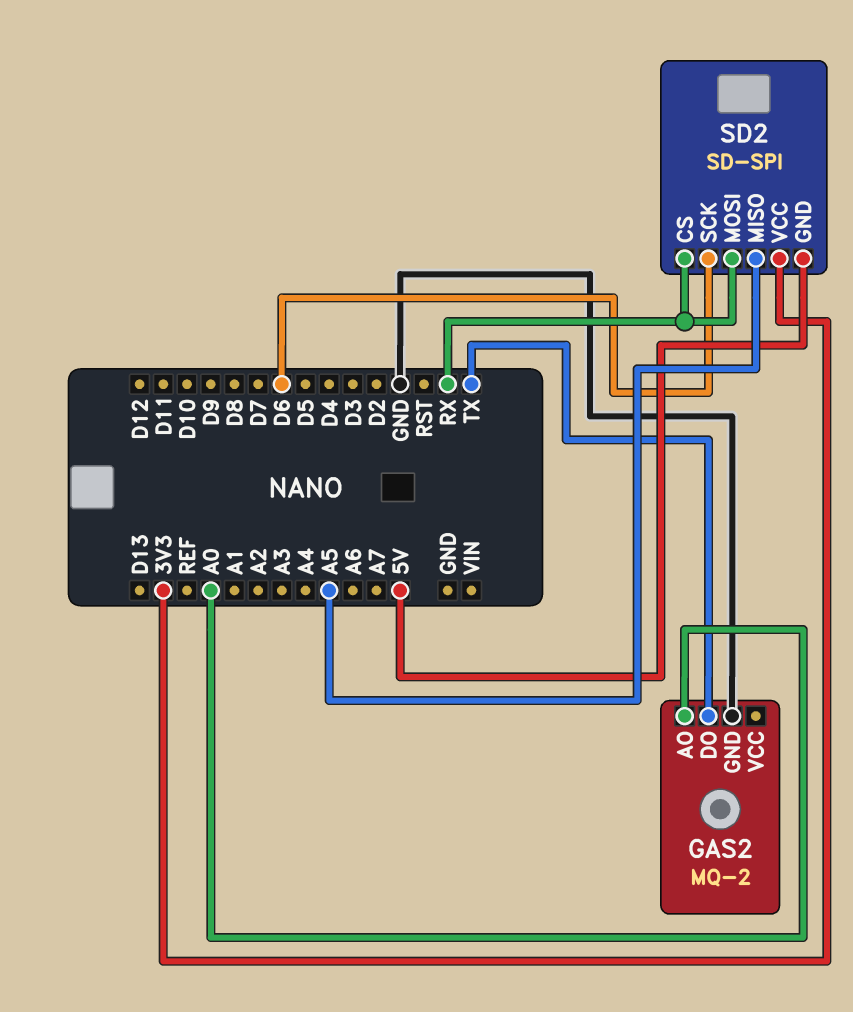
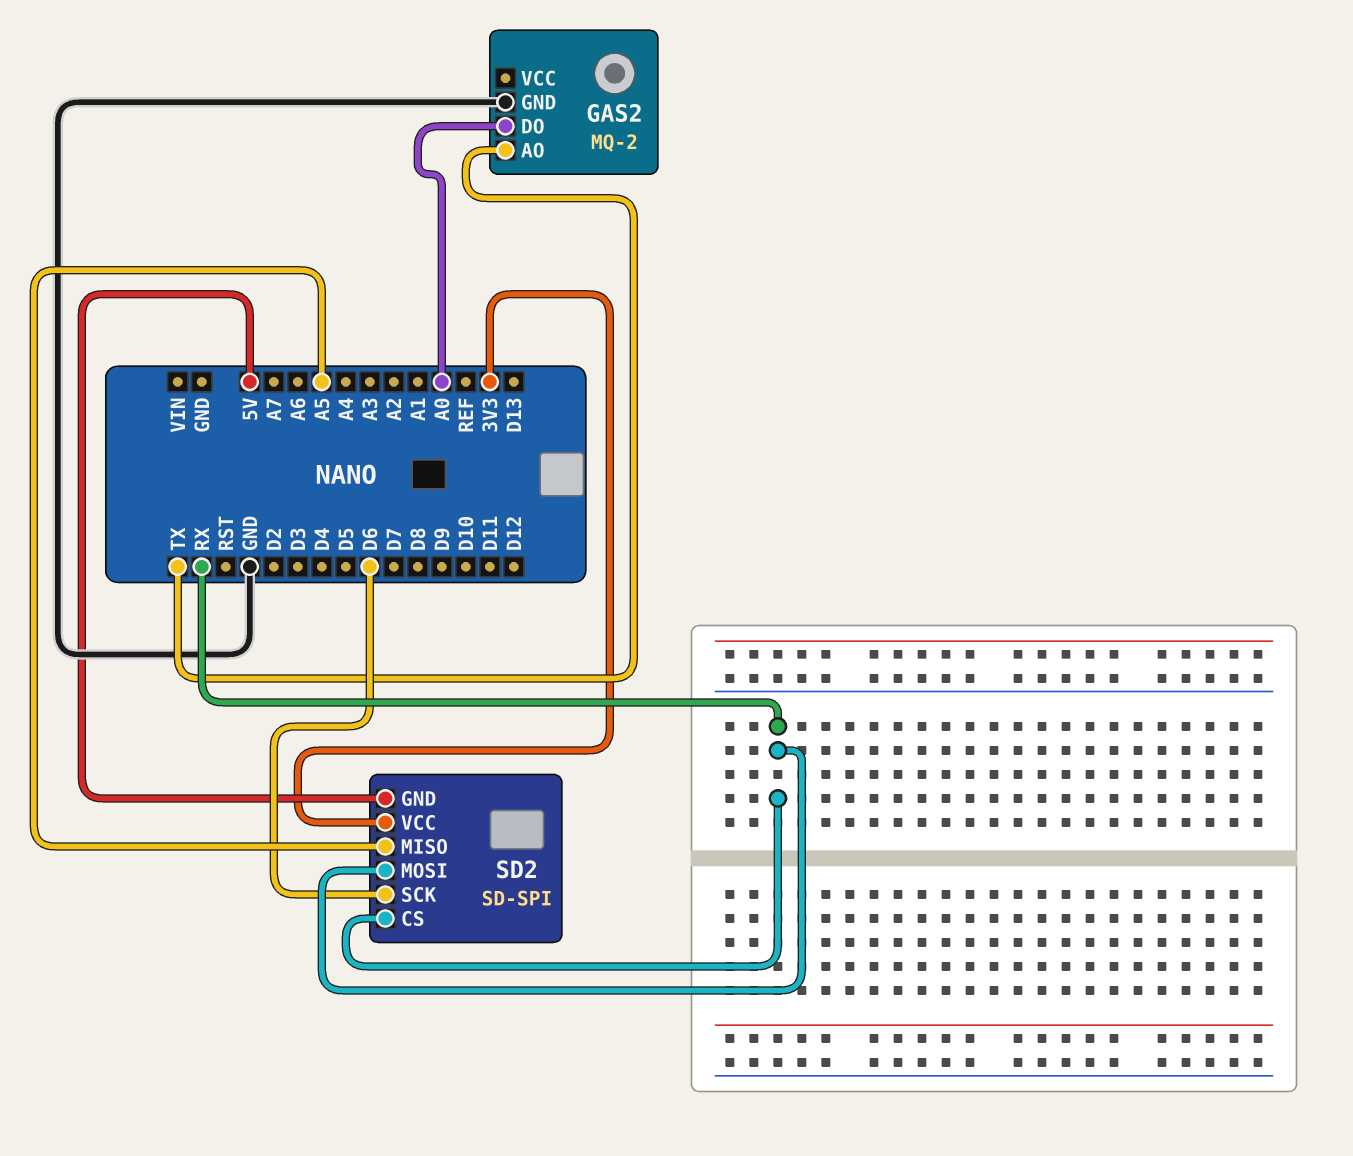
GAS2 pin AO: A0 -> TX
GAS2 pin DO: TX -> A0

